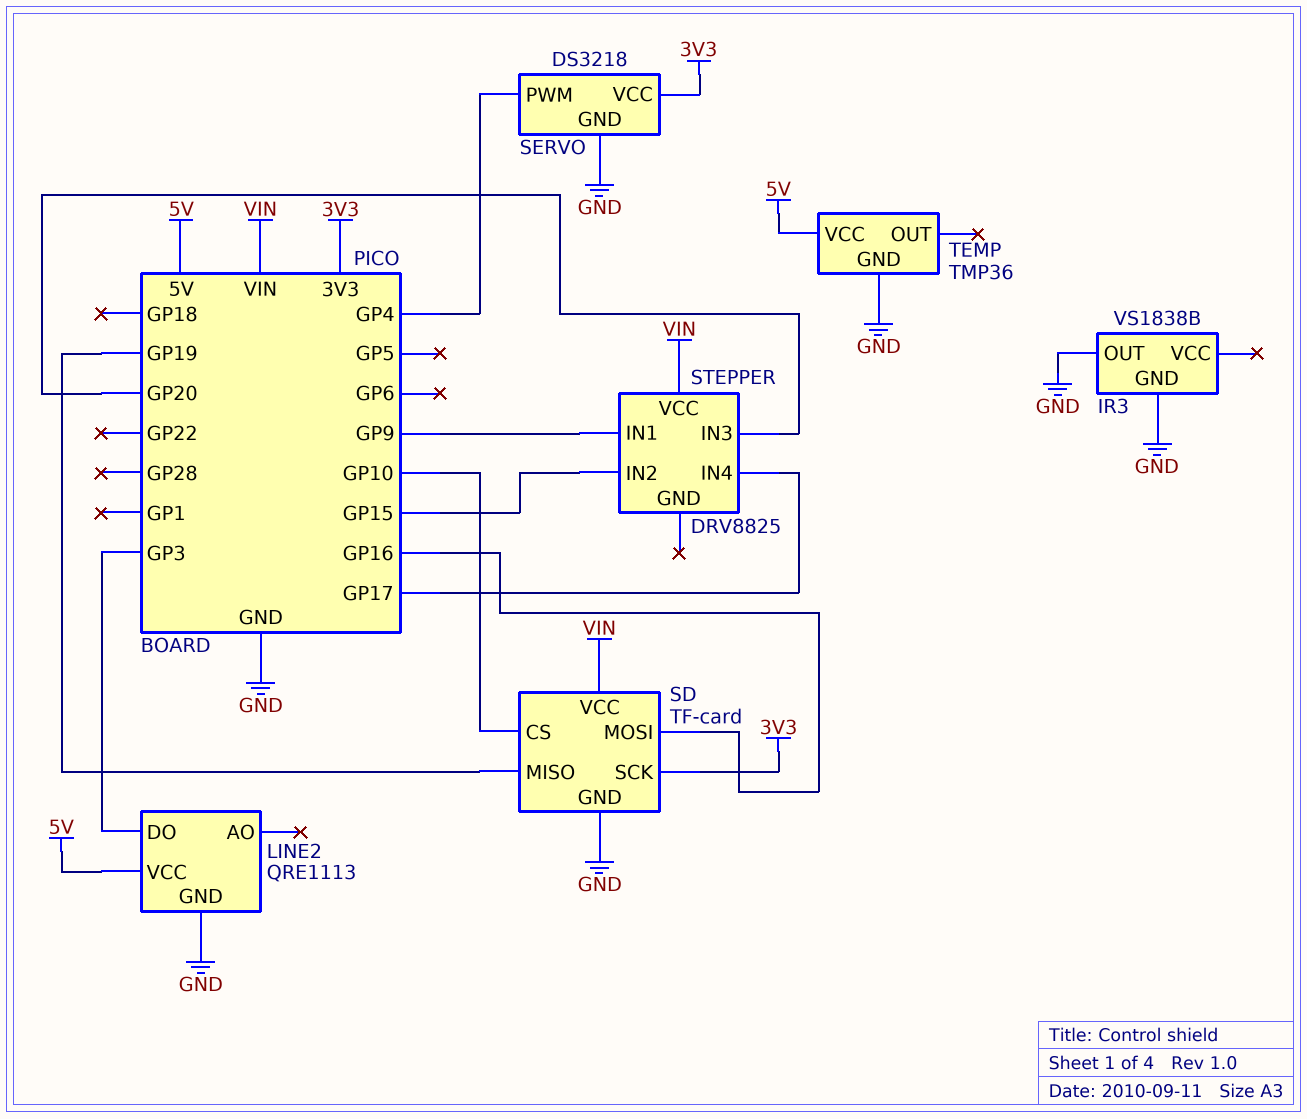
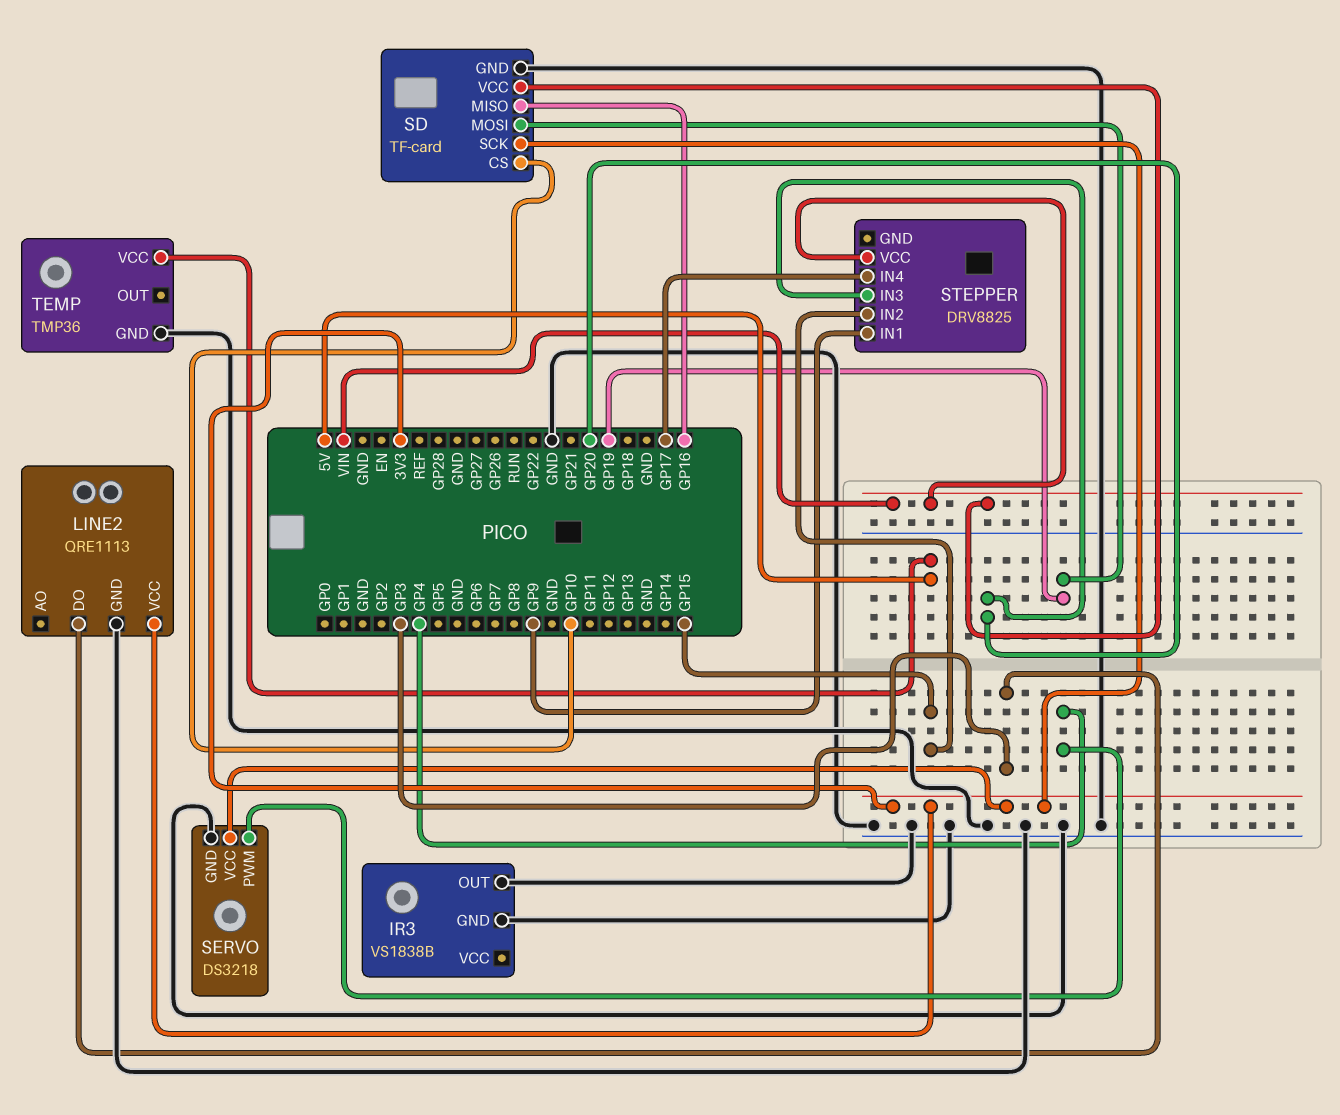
LINE2 pin VCC: 5V -> 3V3
SD pin MISO: GP19 -> GP16
SD pin MOSI: GP16 -> GP19

